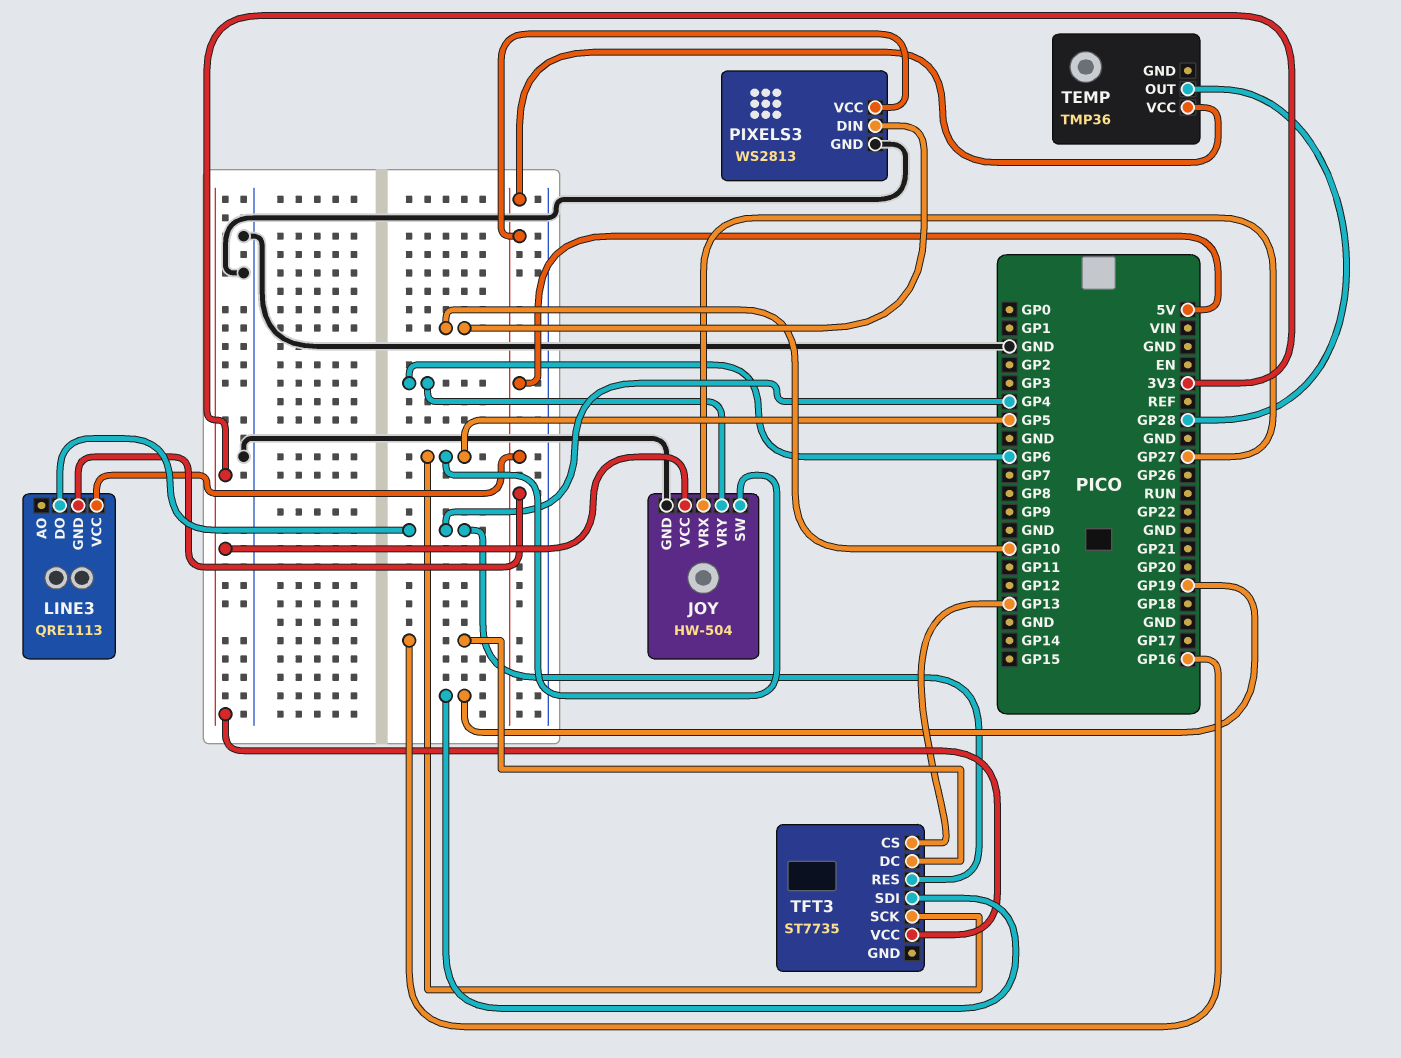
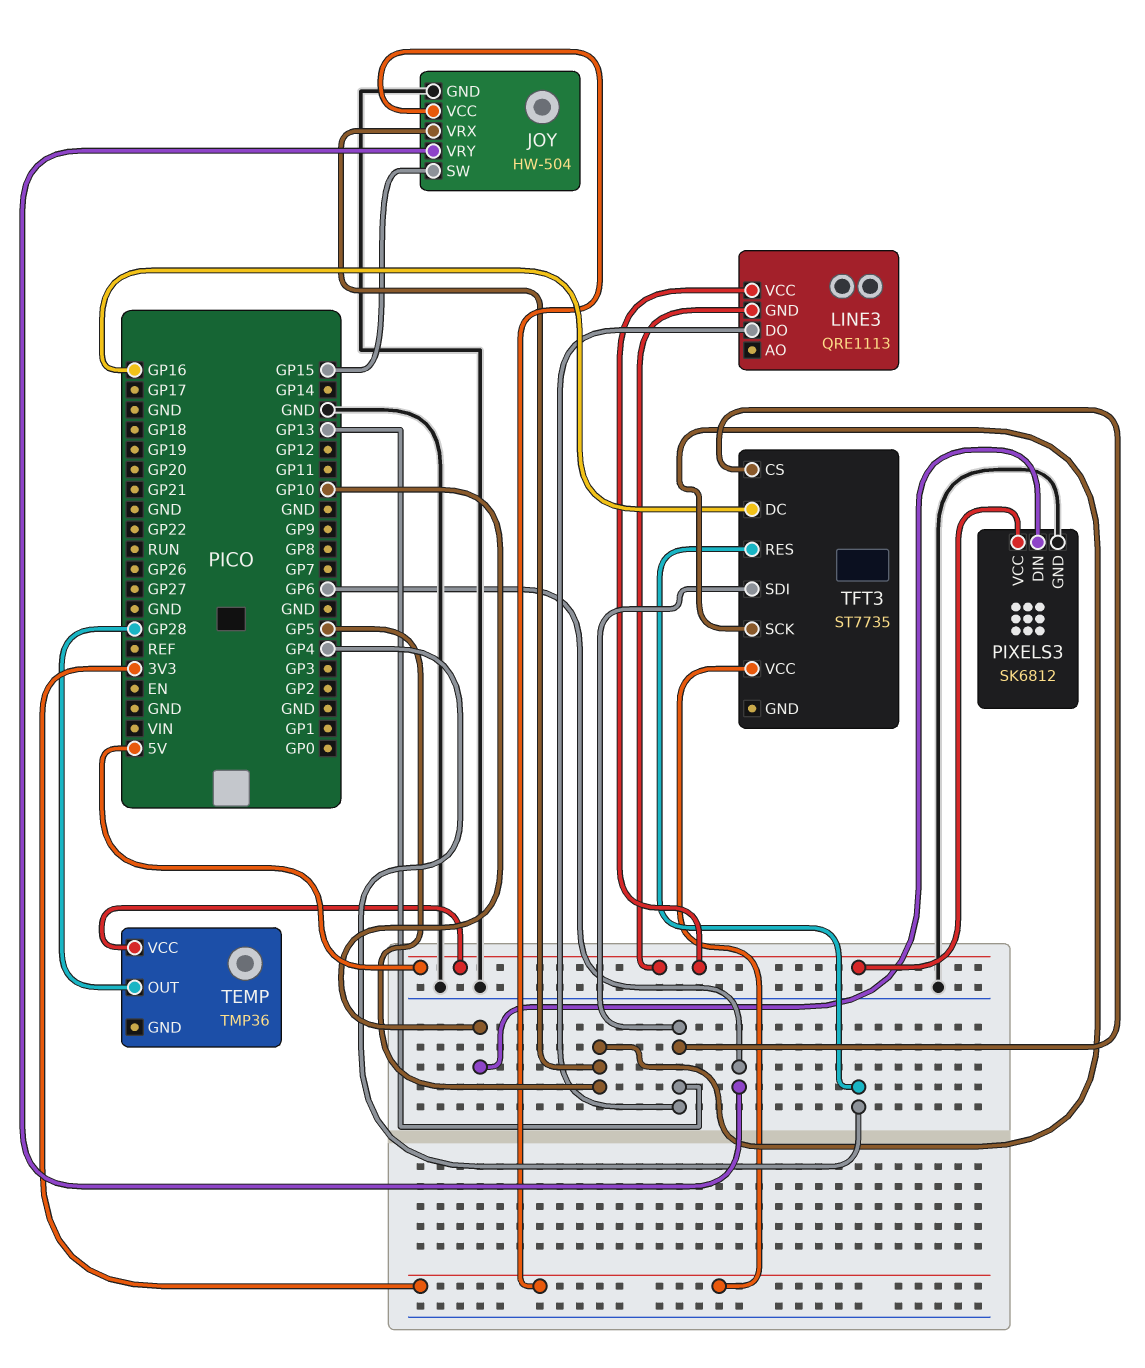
JOY pin SW: GP5 -> GP15
JOY pin VRX: GP27 -> GP5
LINE3 pin DO: GP4 -> GP13
PIXELS3: WS2813 -> SK6812
TFT3 pin SDI: GP19 -> GP13

